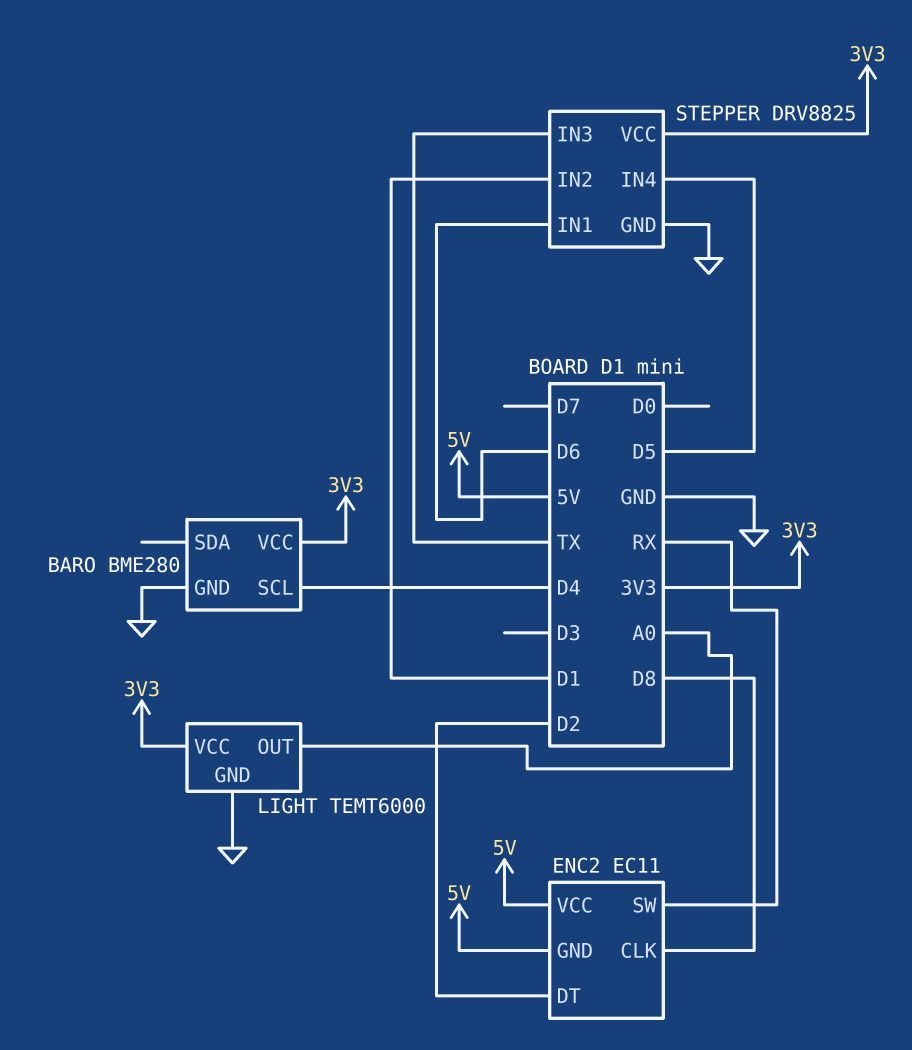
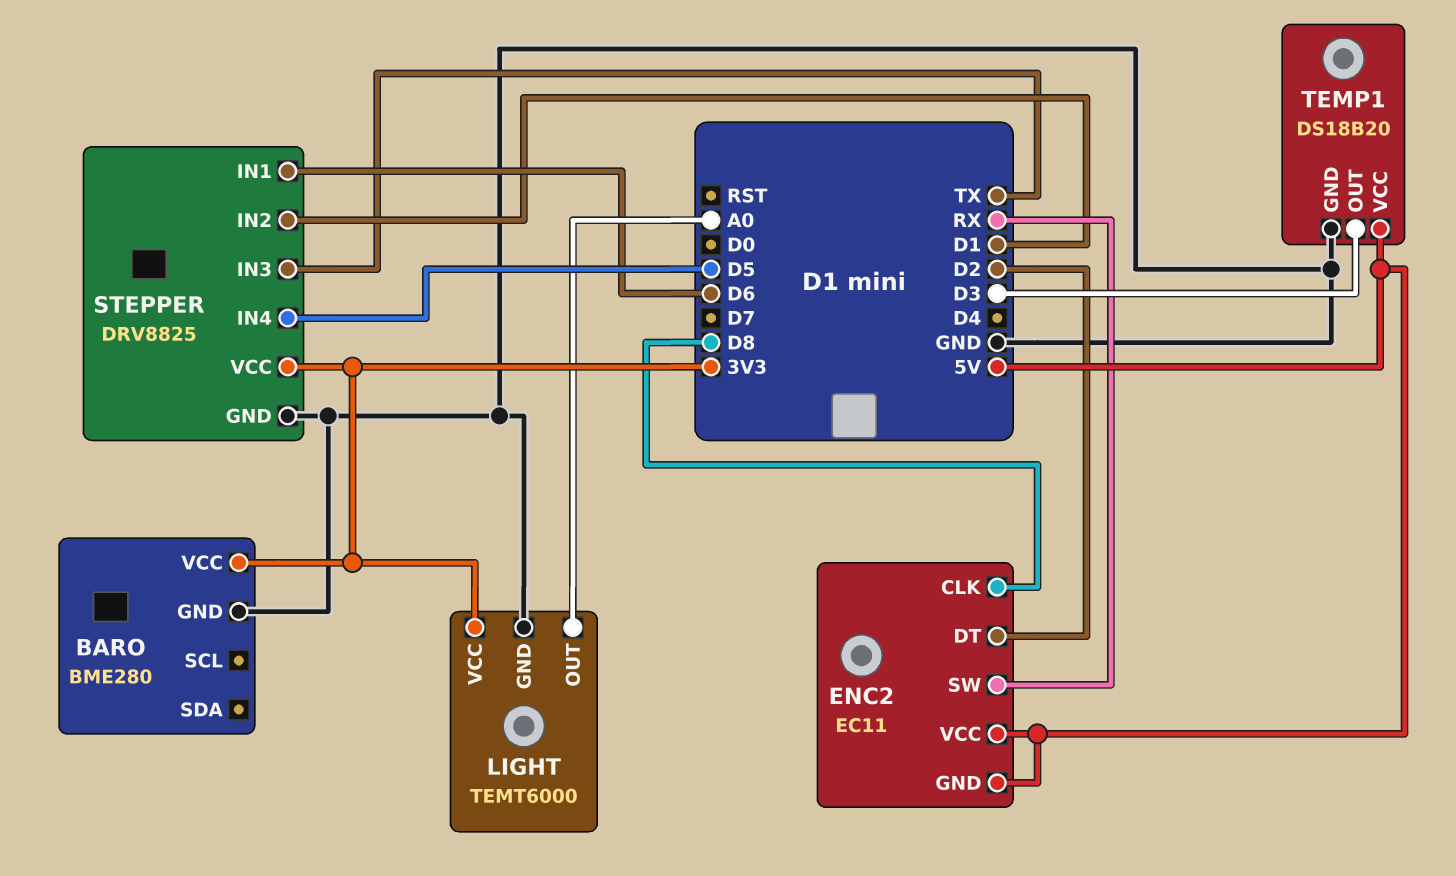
BARO pin SCL: D4 -> none
TEMP1: none -> DS18B20
TEMP1 pin GND: none -> GND
TEMP1 pin OUT: none -> D3
TEMP1 pin VCC: none -> 5V

